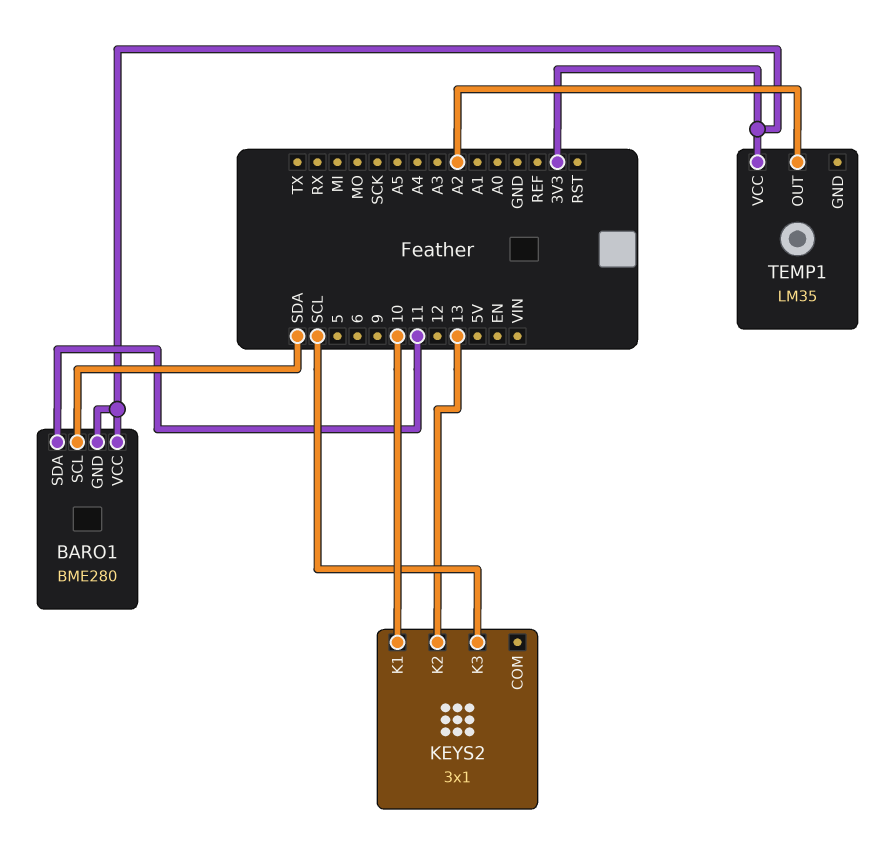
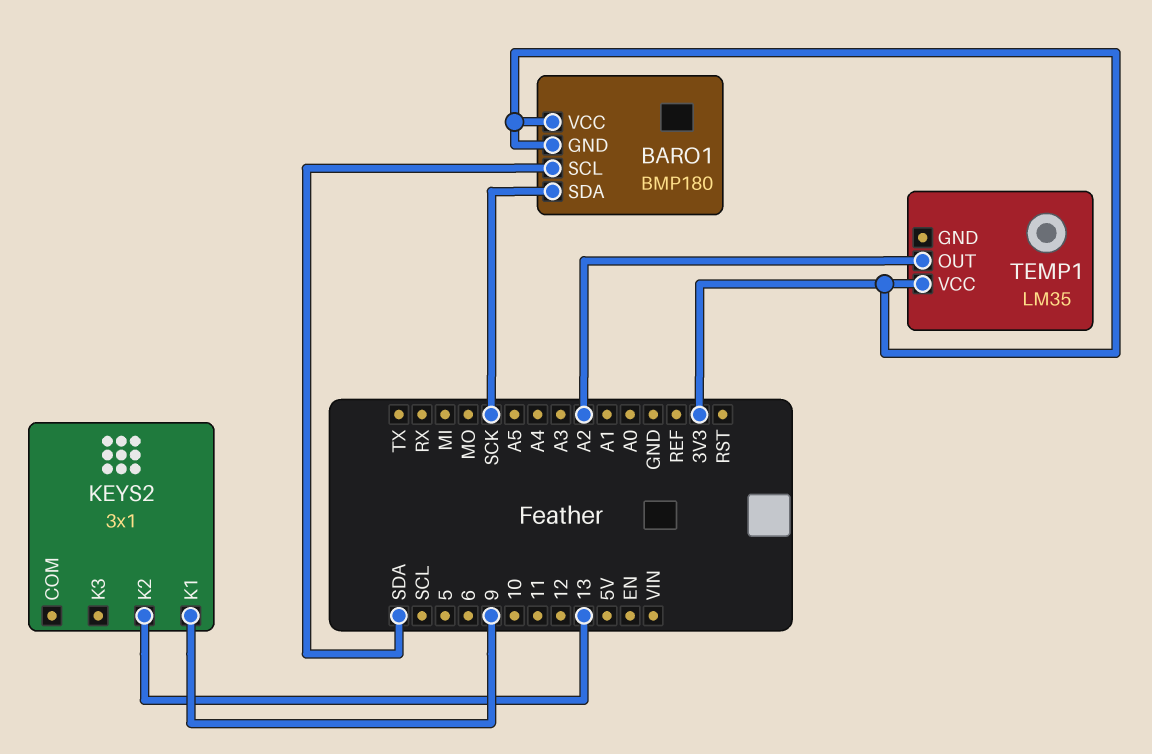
BARO1: BME280 -> BMP180
BARO1 pin SDA: 11 -> SCK
KEYS2 pin K1: 10 -> 9
KEYS2 pin K3: SCL -> none

